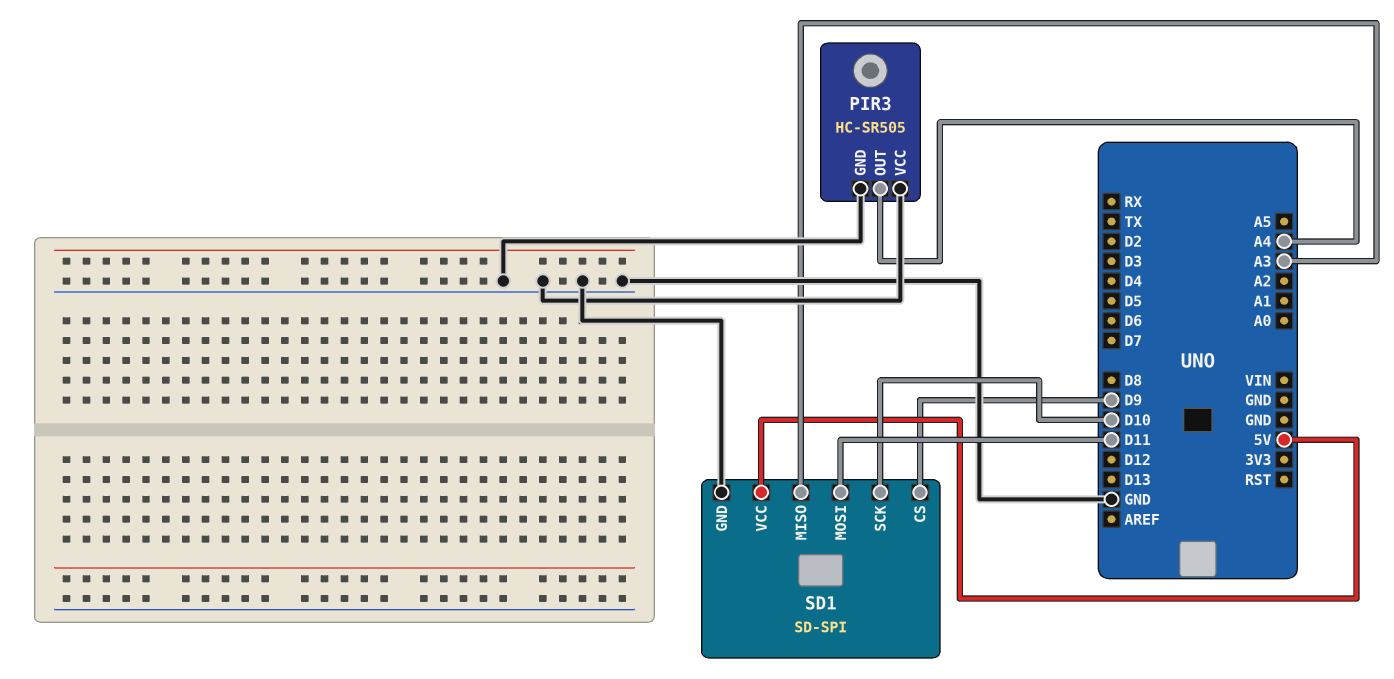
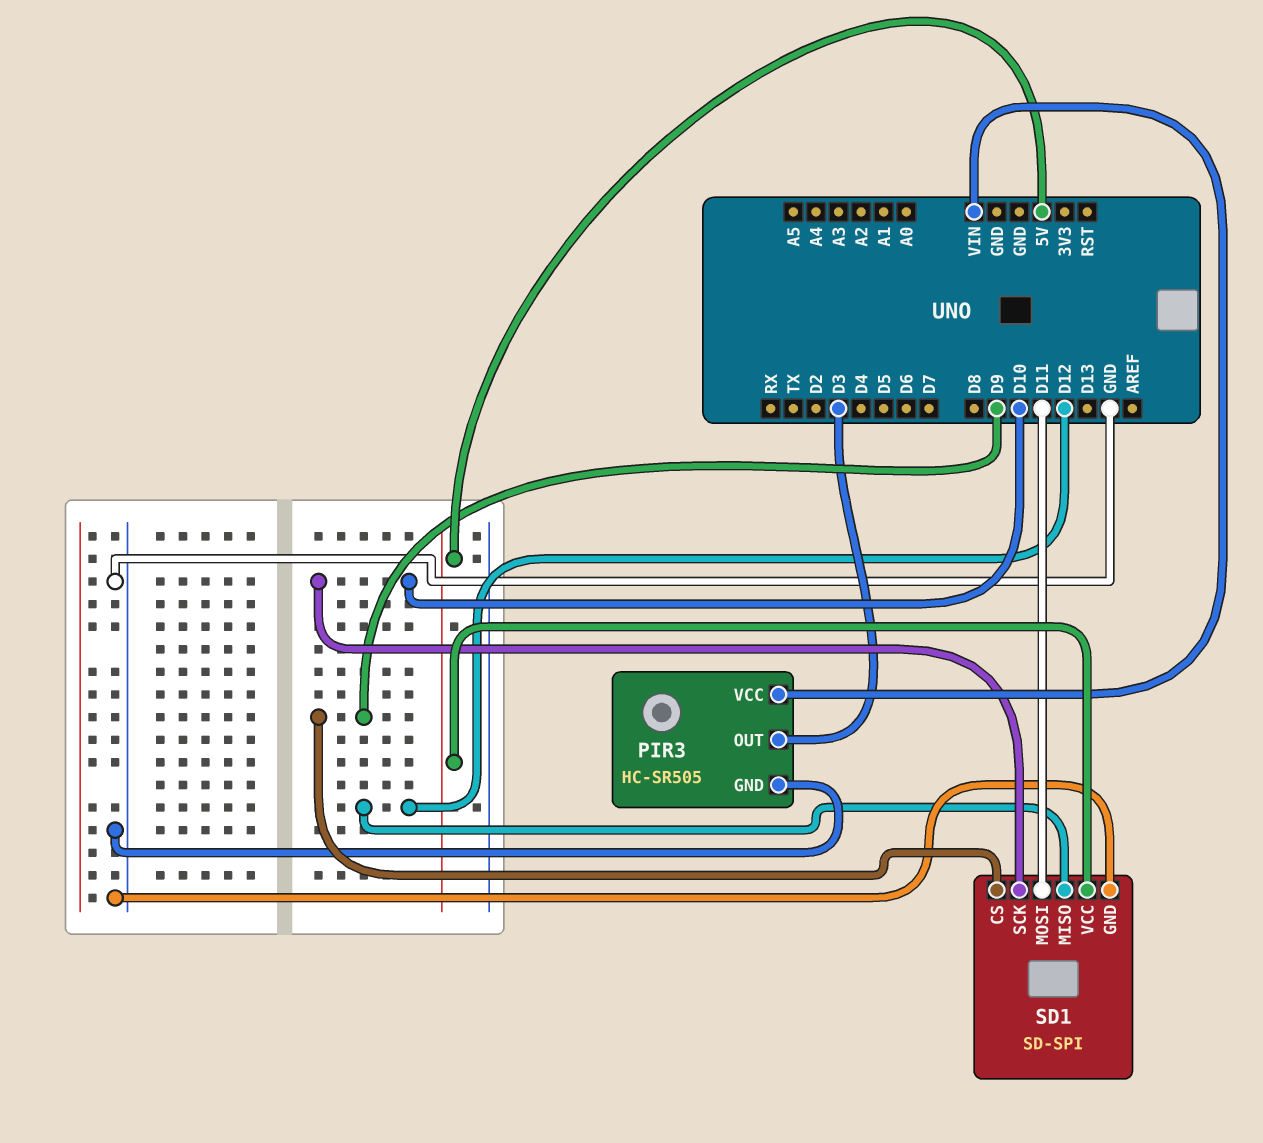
PIR3 pin OUT: A4 -> D3
PIR3 pin VCC: GND -> VIN
SD1 pin MISO: A3 -> D12

